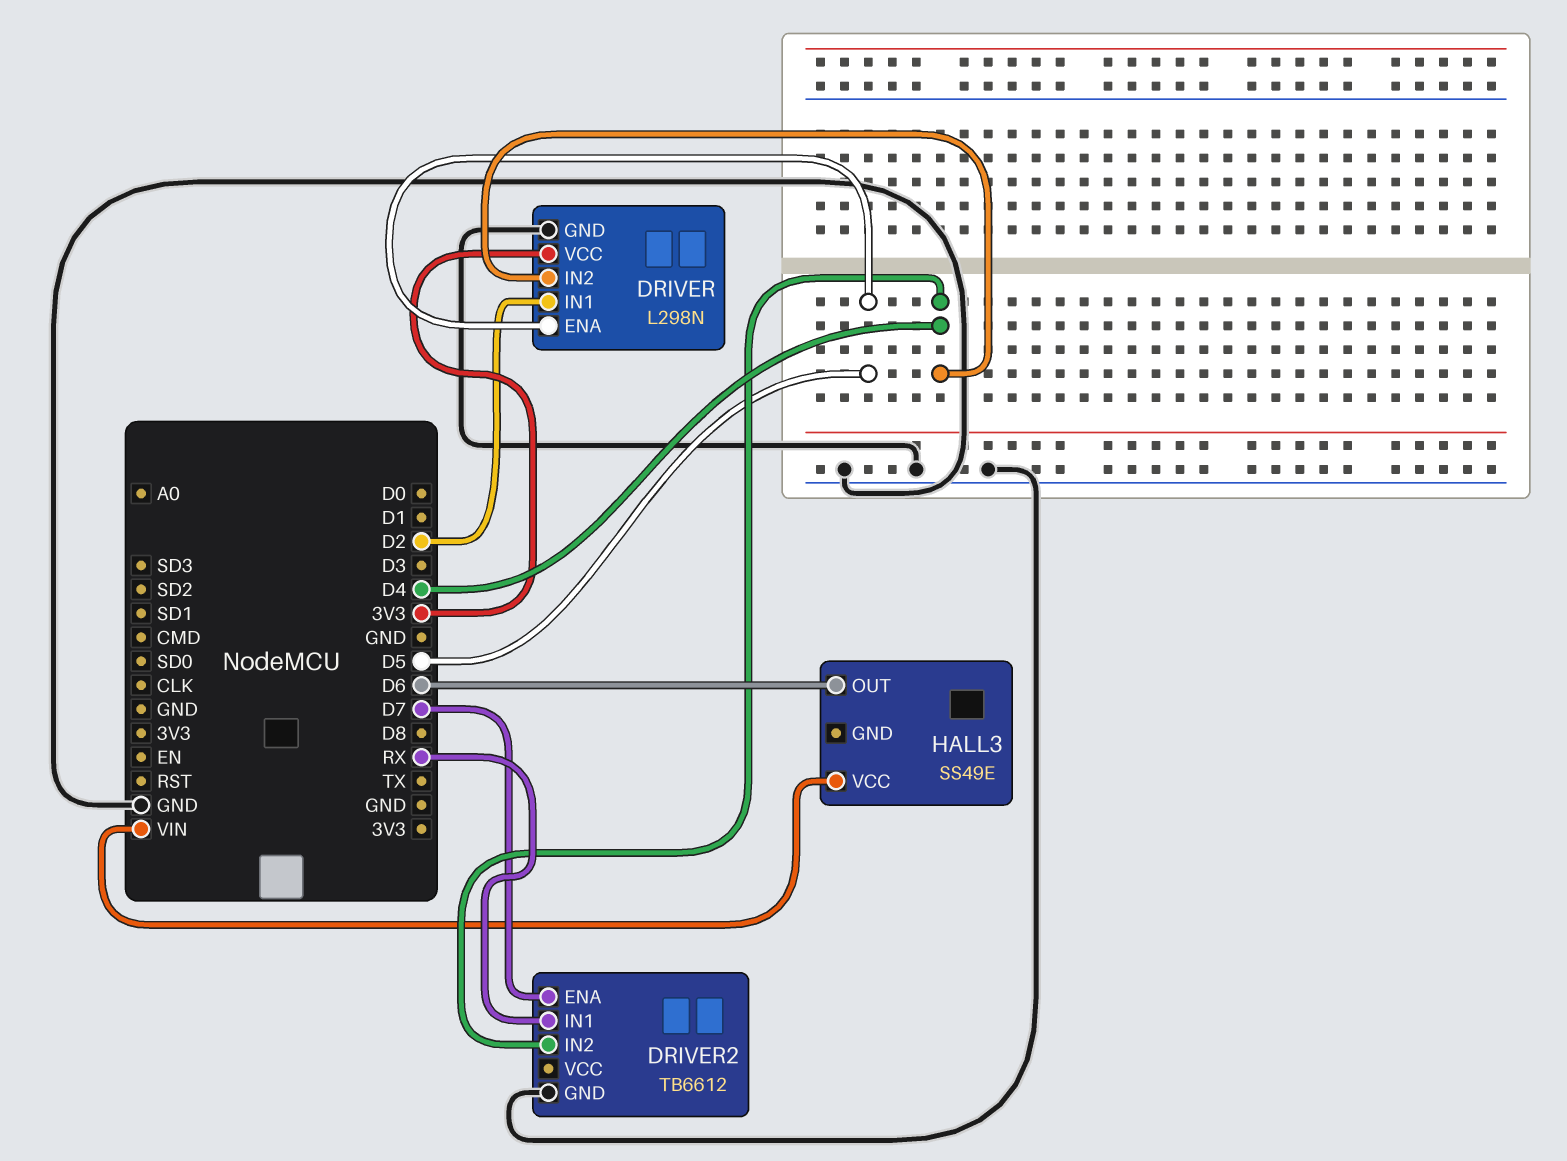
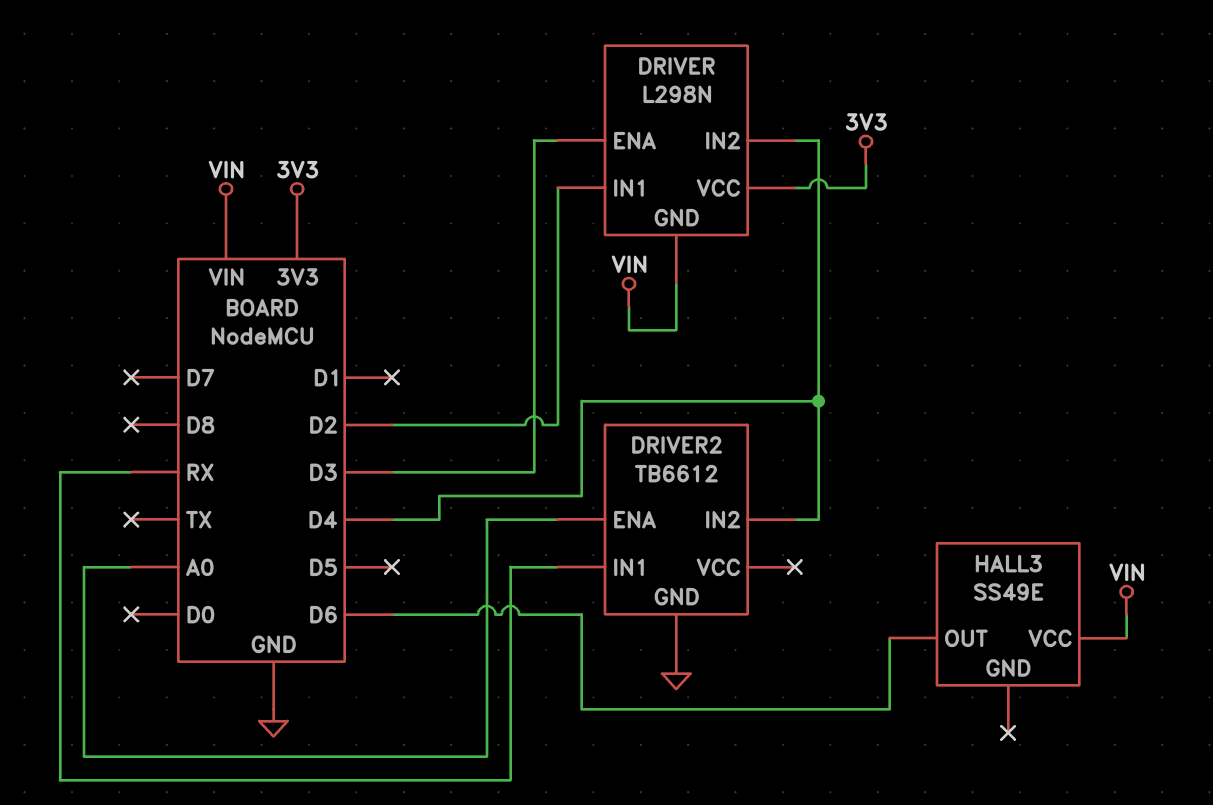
DRIVER pin ENA: D5 -> D3
DRIVER pin GND: GND -> VIN
DRIVER2 pin ENA: D7 -> A0

